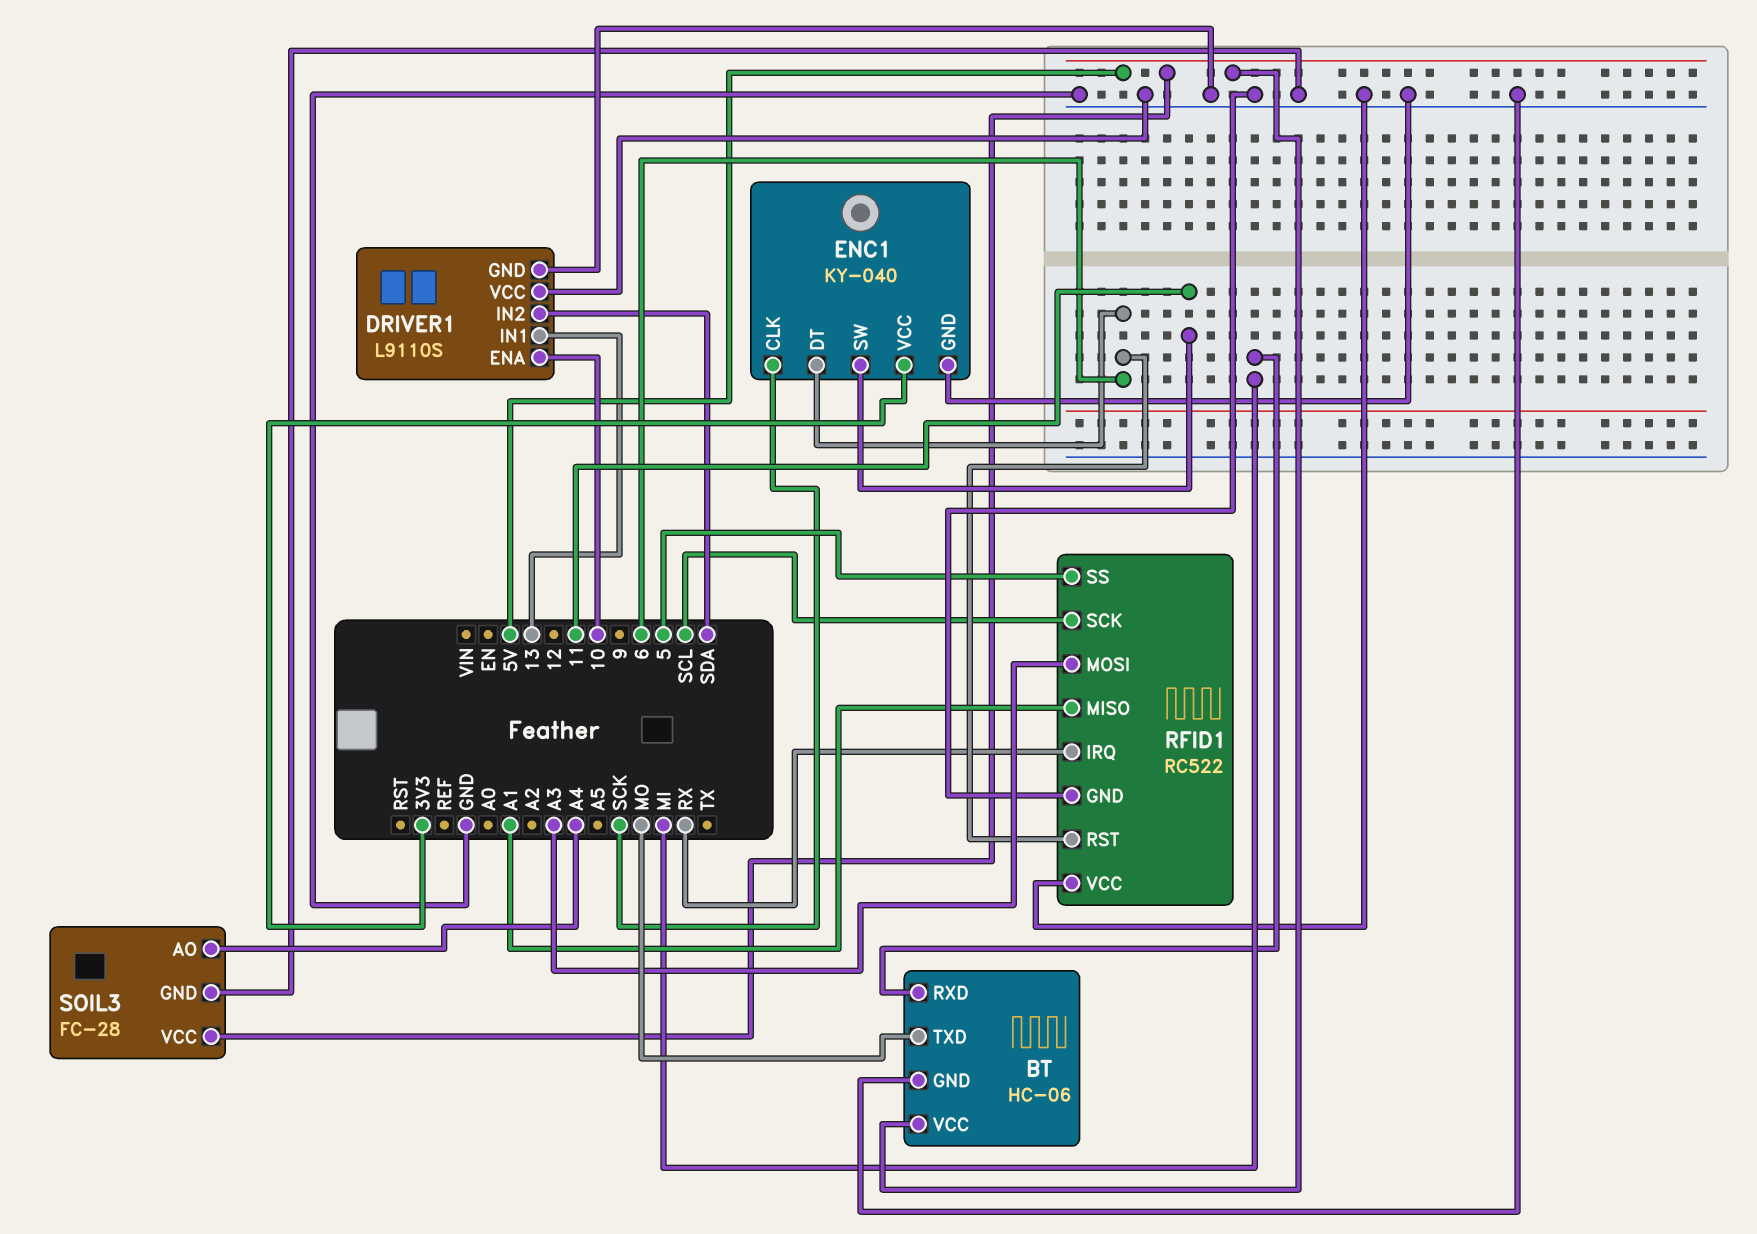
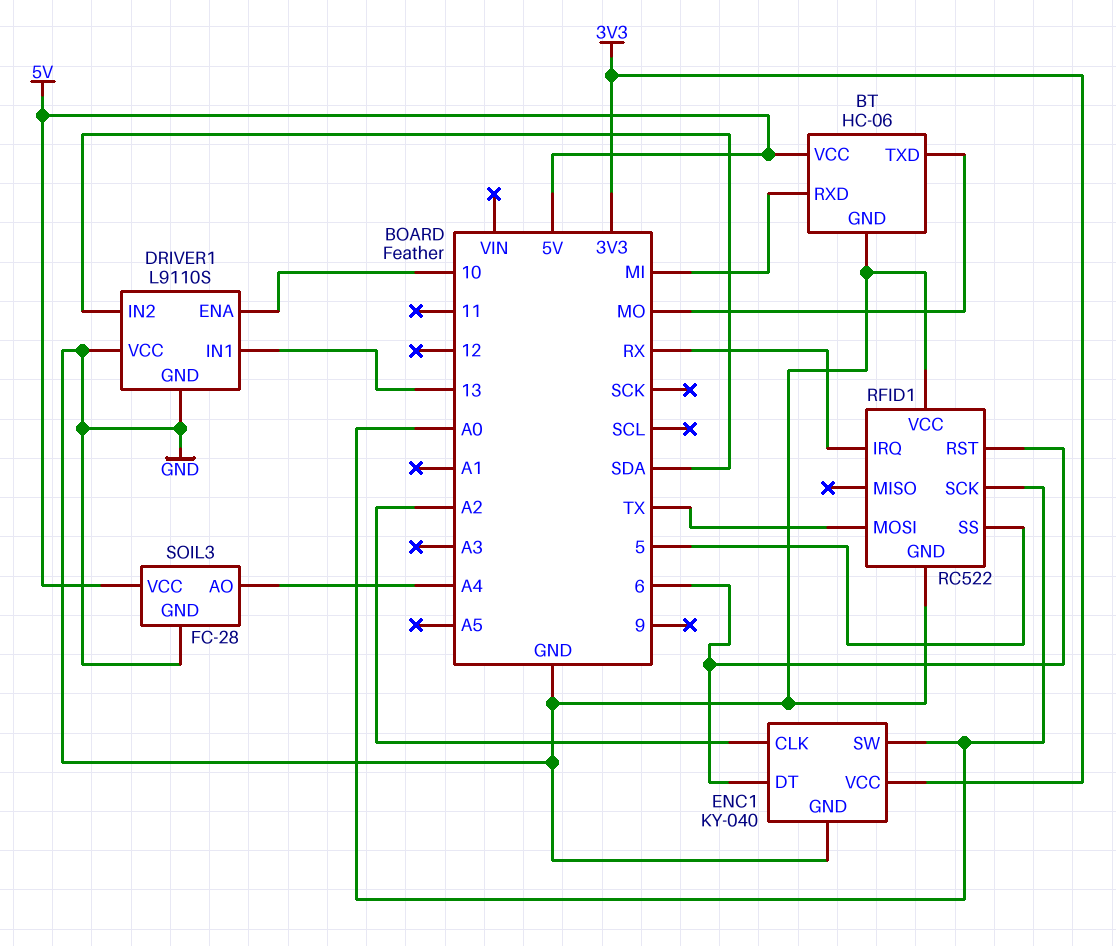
ENC1 pin CLK: SCK -> A2
ENC1 pin SW: 11 -> A0
RFID1 pin MISO: A1 -> none
RFID1 pin MOSI: A3 -> TX
RFID1 pin SCK: SCL -> A0

